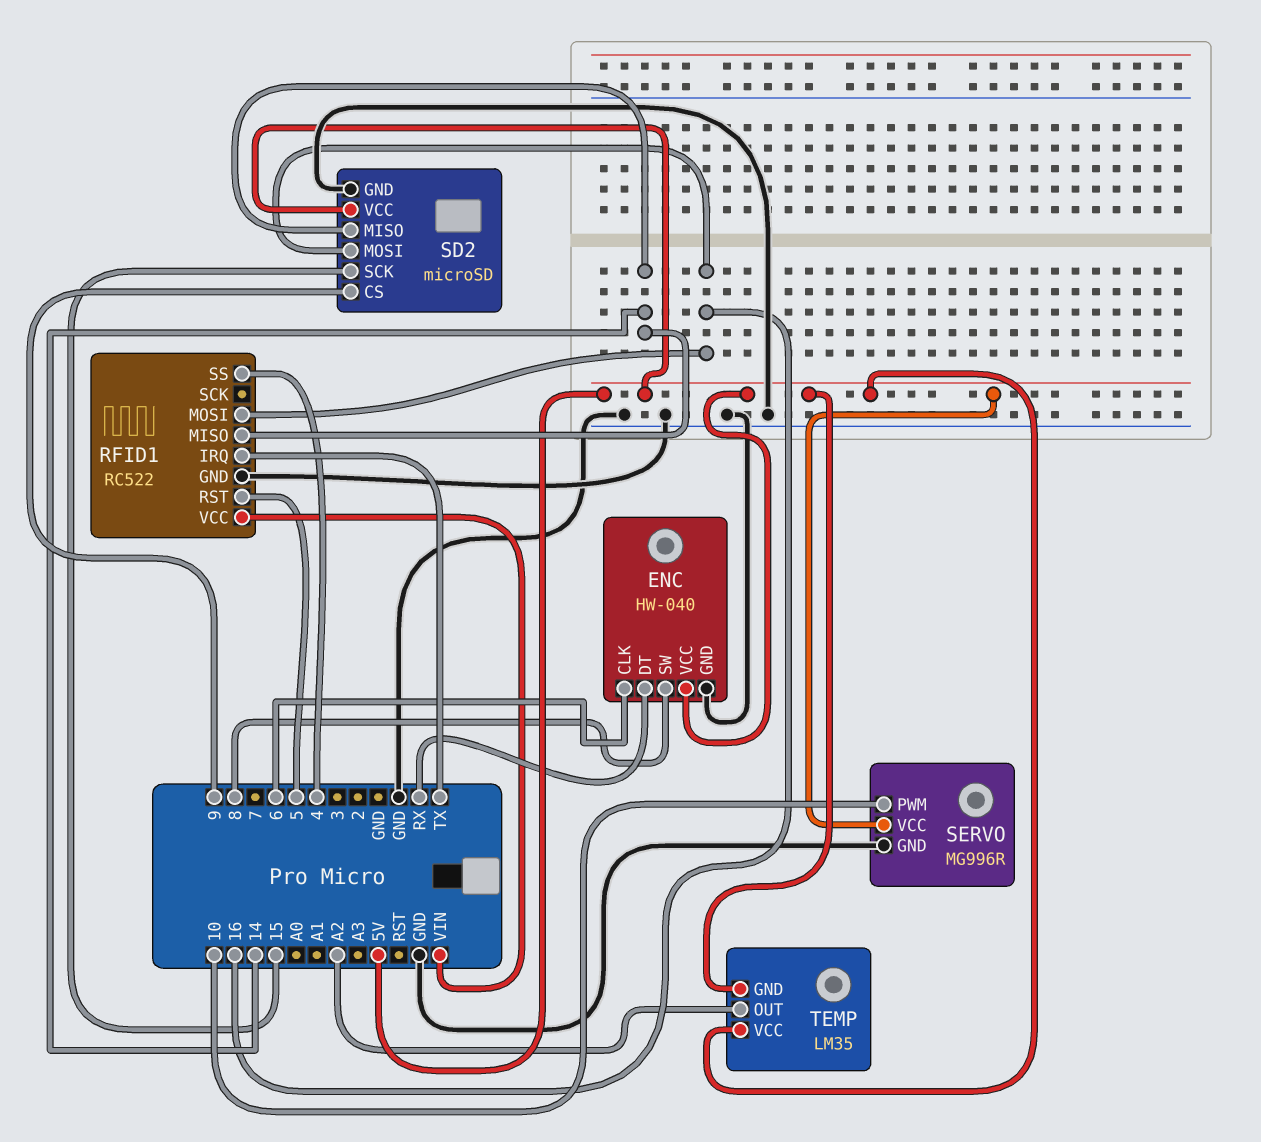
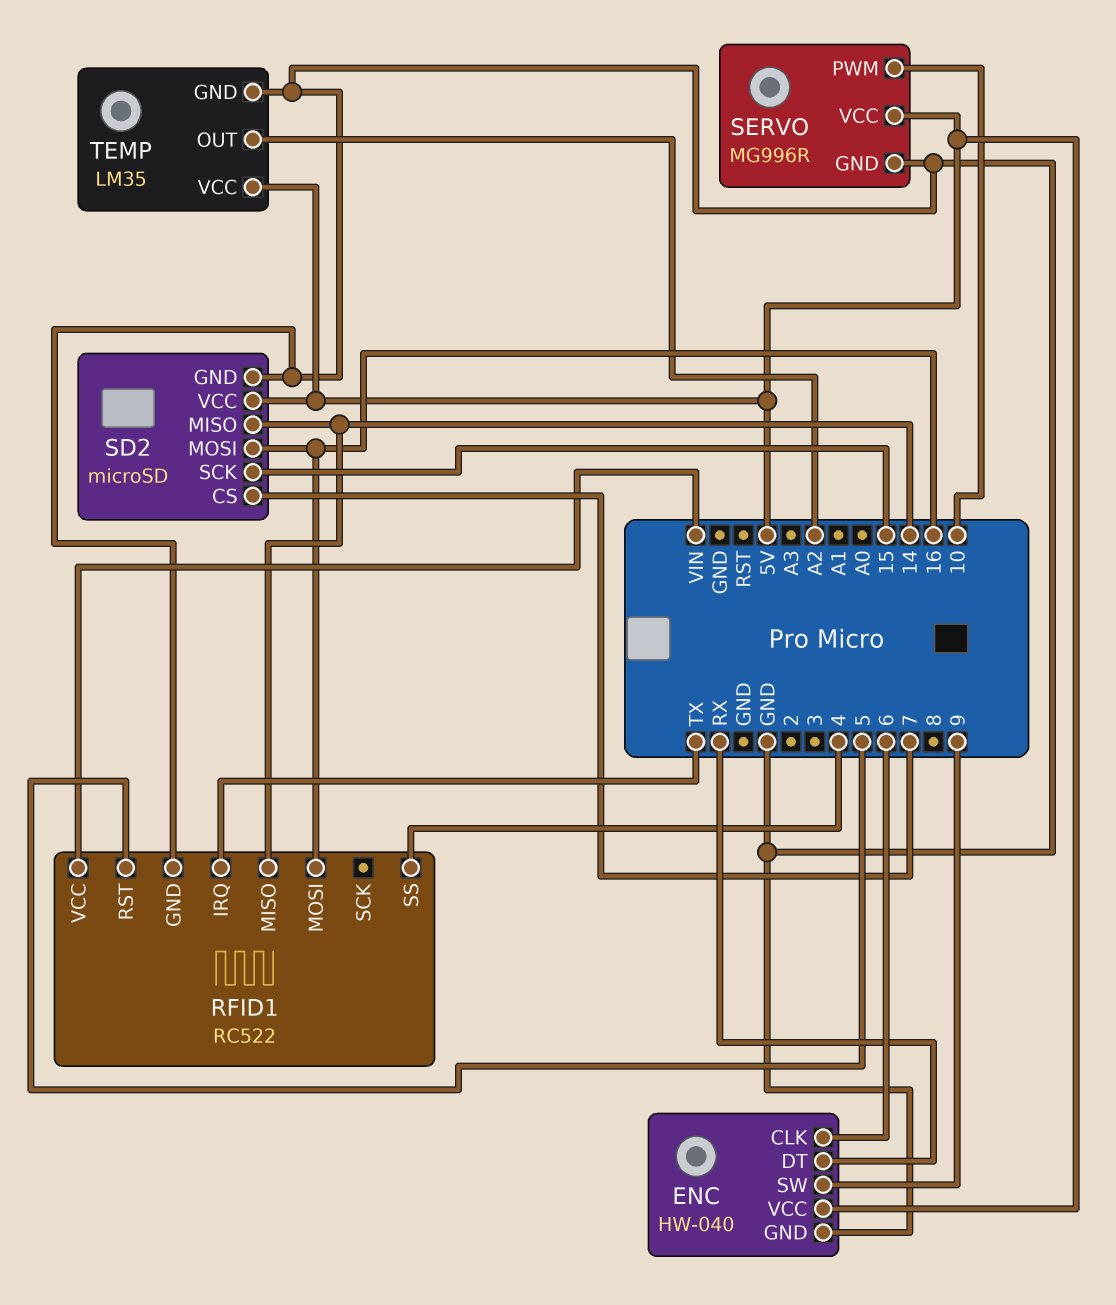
ENC pin SW: 8 -> 9
SD2 pin CS: 9 -> 7
TEMP pin GND: 5V -> GND

